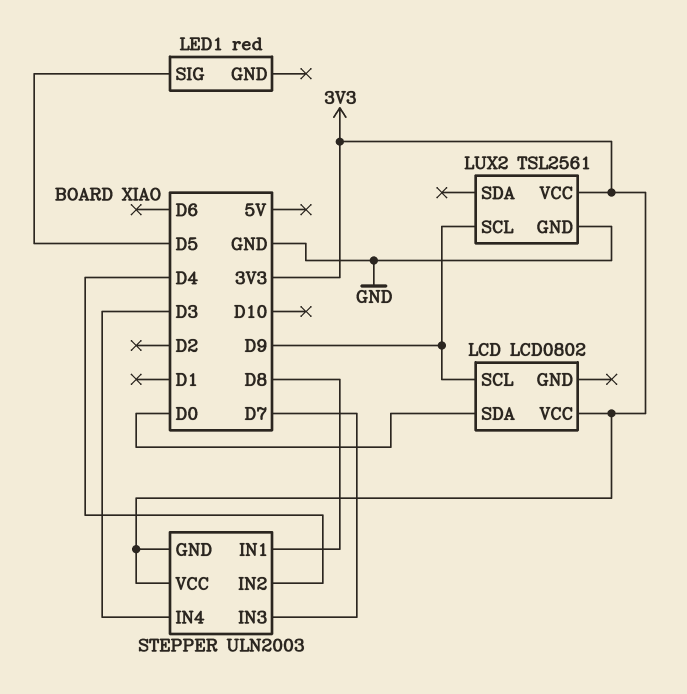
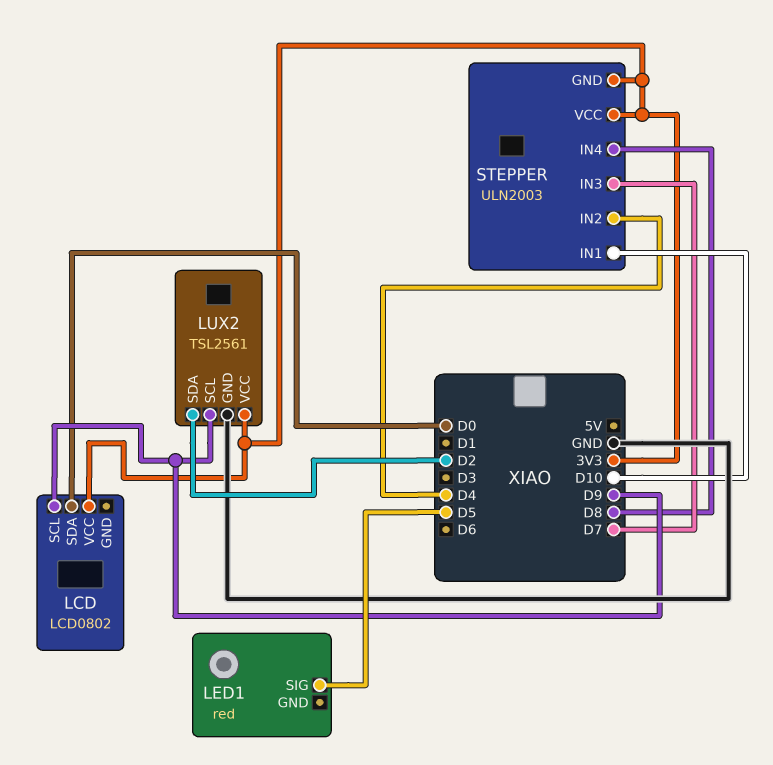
LUX2 pin SDA: none -> D2
STEPPER pin IN1: D8 -> D10
STEPPER pin IN4: D3 -> D8

